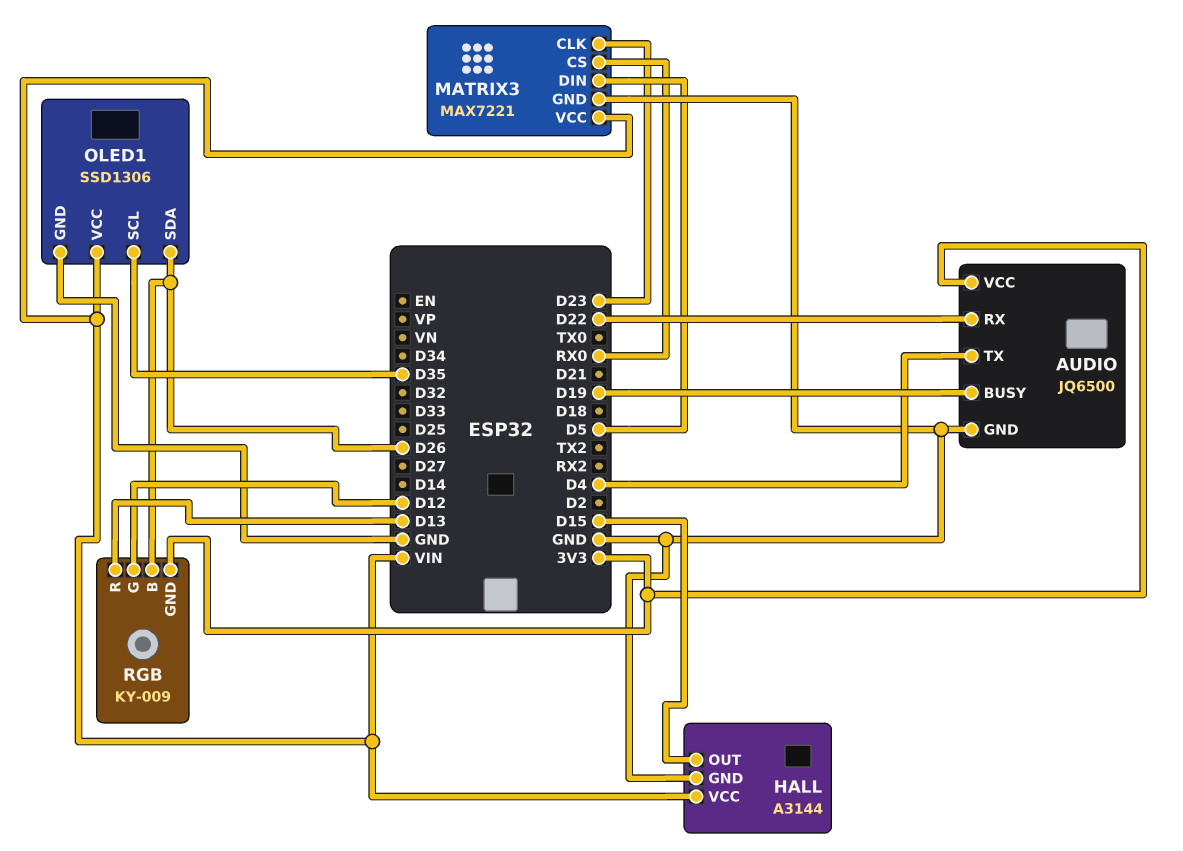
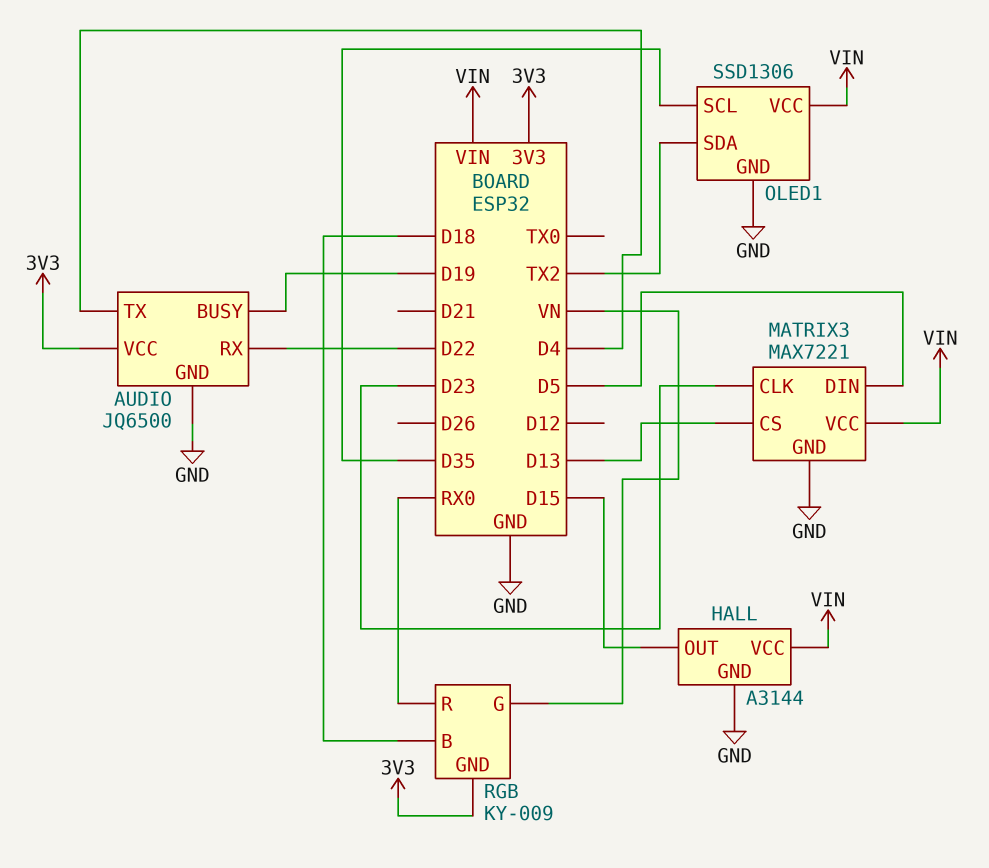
MATRIX3 pin CS: RX0 -> D13
OLED1 pin SDA: D26 -> TX2
RGB pin B: D26 -> D18
RGB pin G: D12 -> VN
RGB pin R: D13 -> RX0

